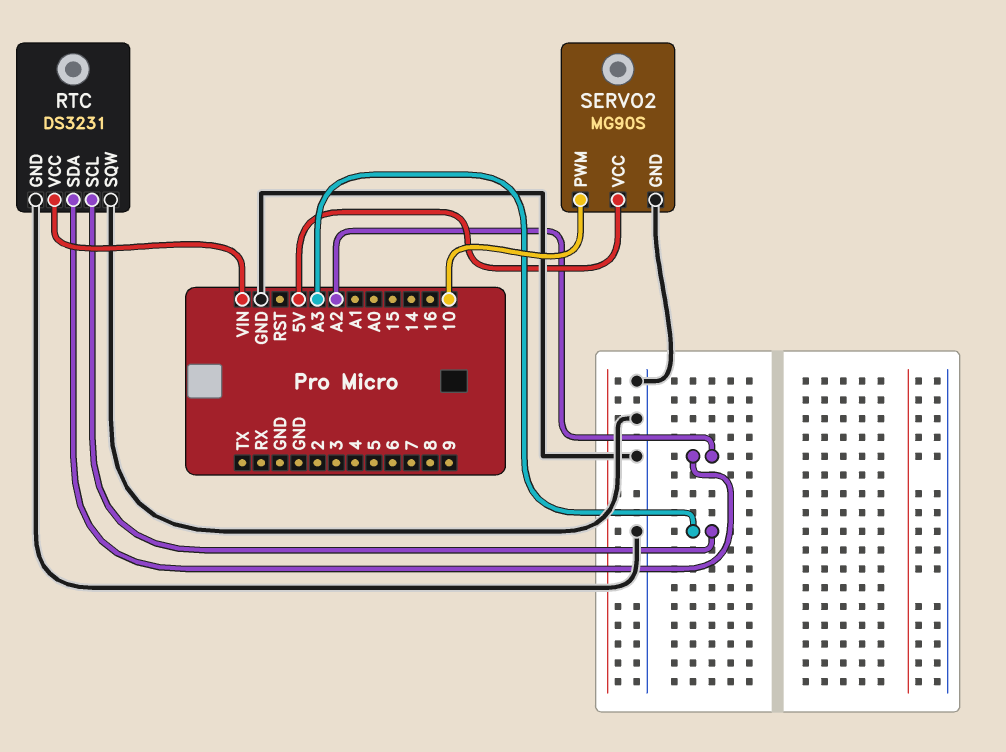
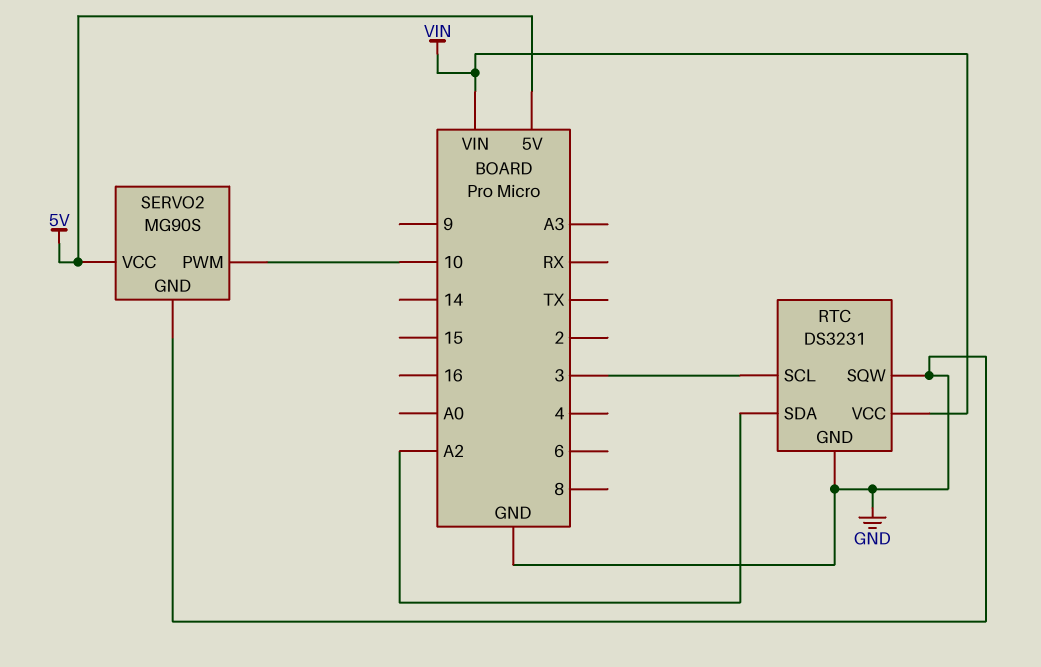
RTC pin SCL: A3 -> 3

